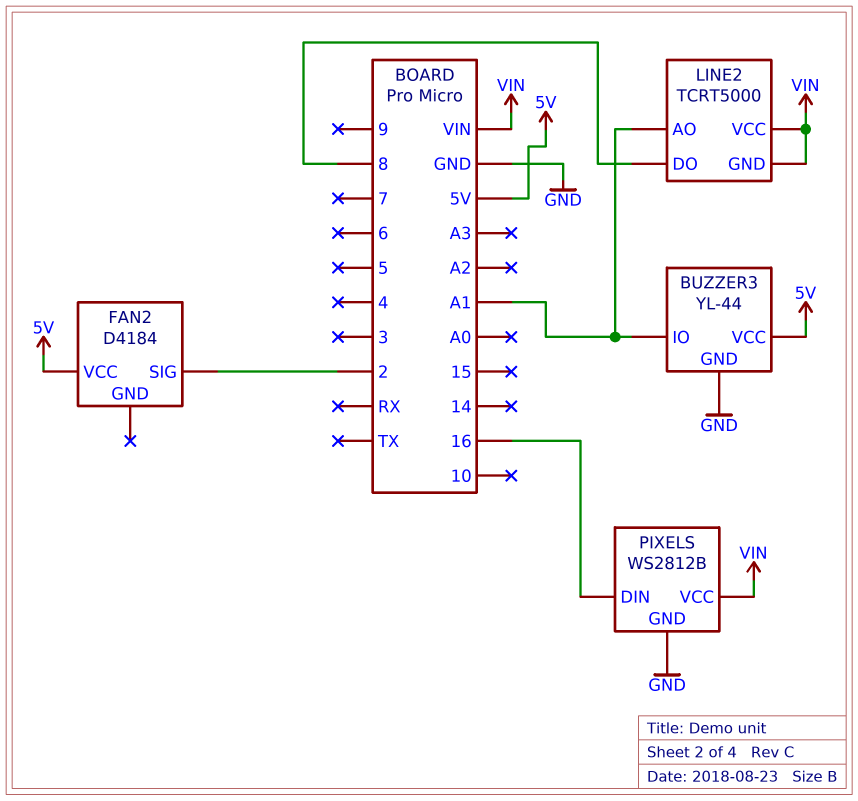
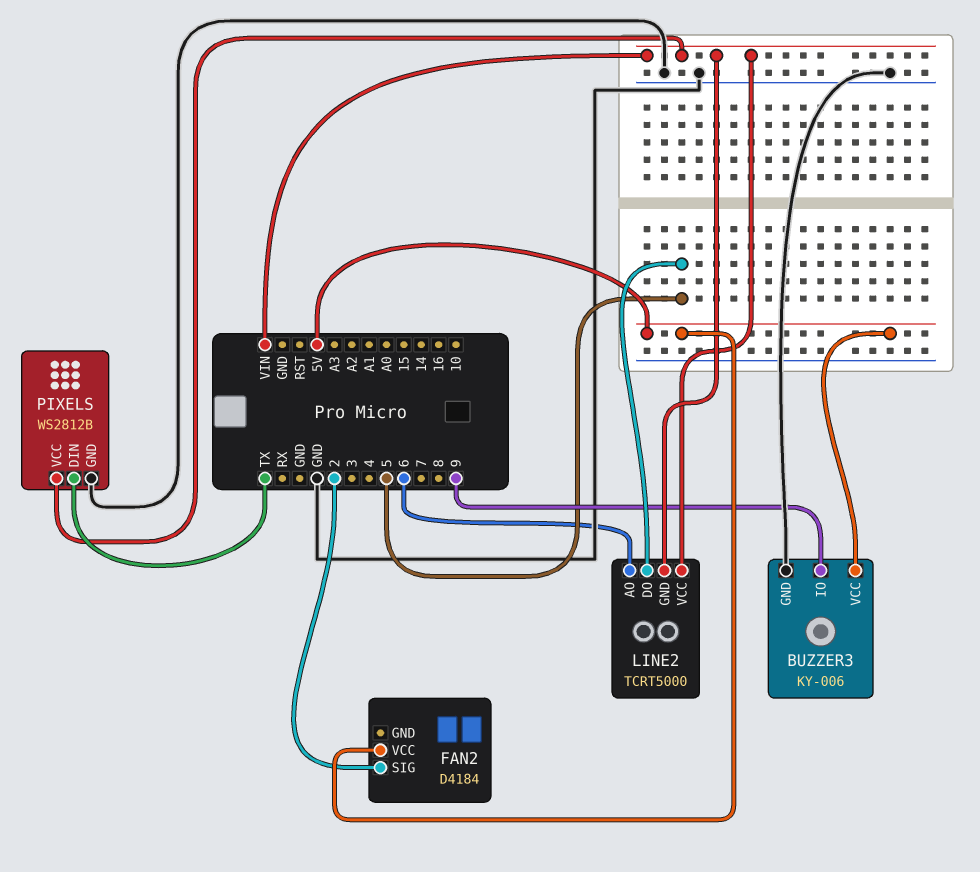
BUZZER3: YL-44 -> KY-006
BUZZER3 pin IO: A1 -> 9
LINE2 pin AO: A1 -> 6
LINE2 pin DO: 8 -> 5
PIXELS pin DIN: 16 -> TX

